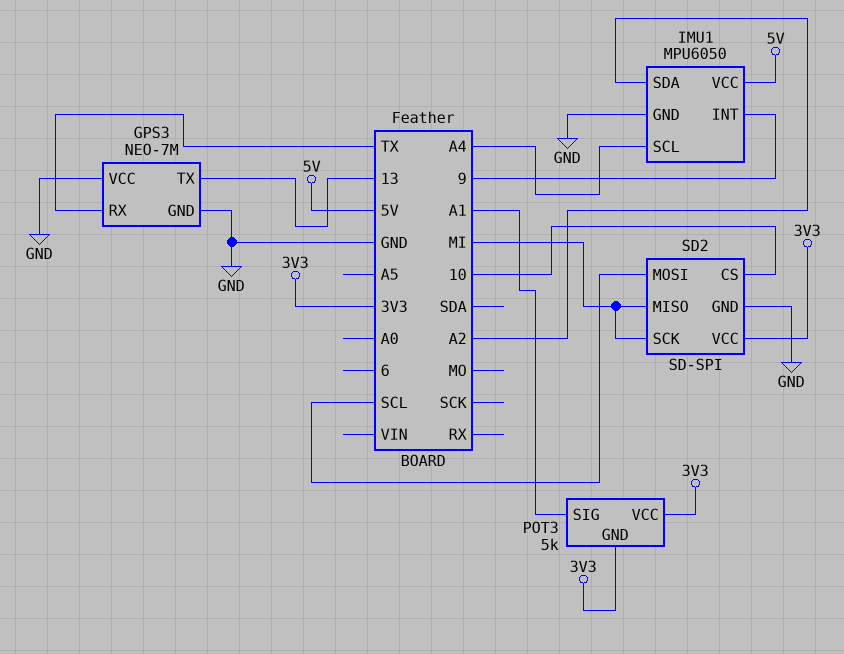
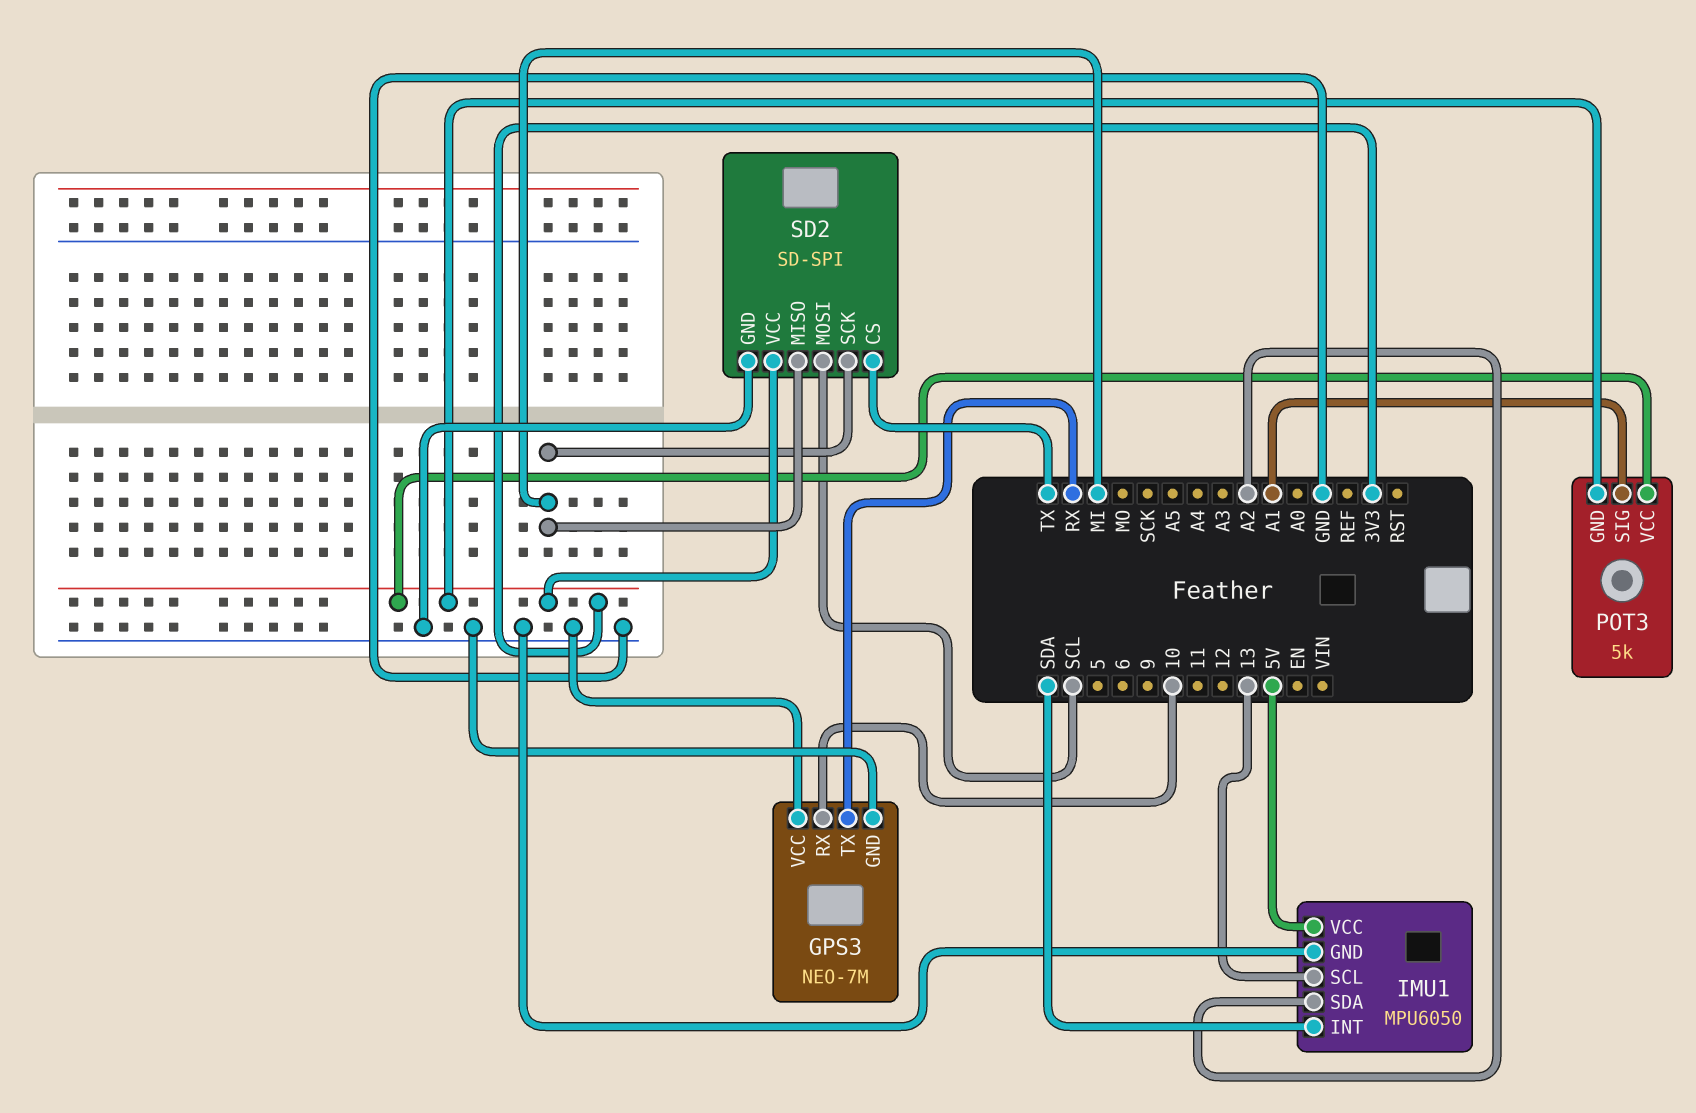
GPS3 pin RX: TX -> 10
GPS3 pin TX: 13 -> RX
IMU1 pin INT: 9 -> SDA
IMU1 pin SCL: A4 -> 13
SD2 pin CS: 10 -> TX

